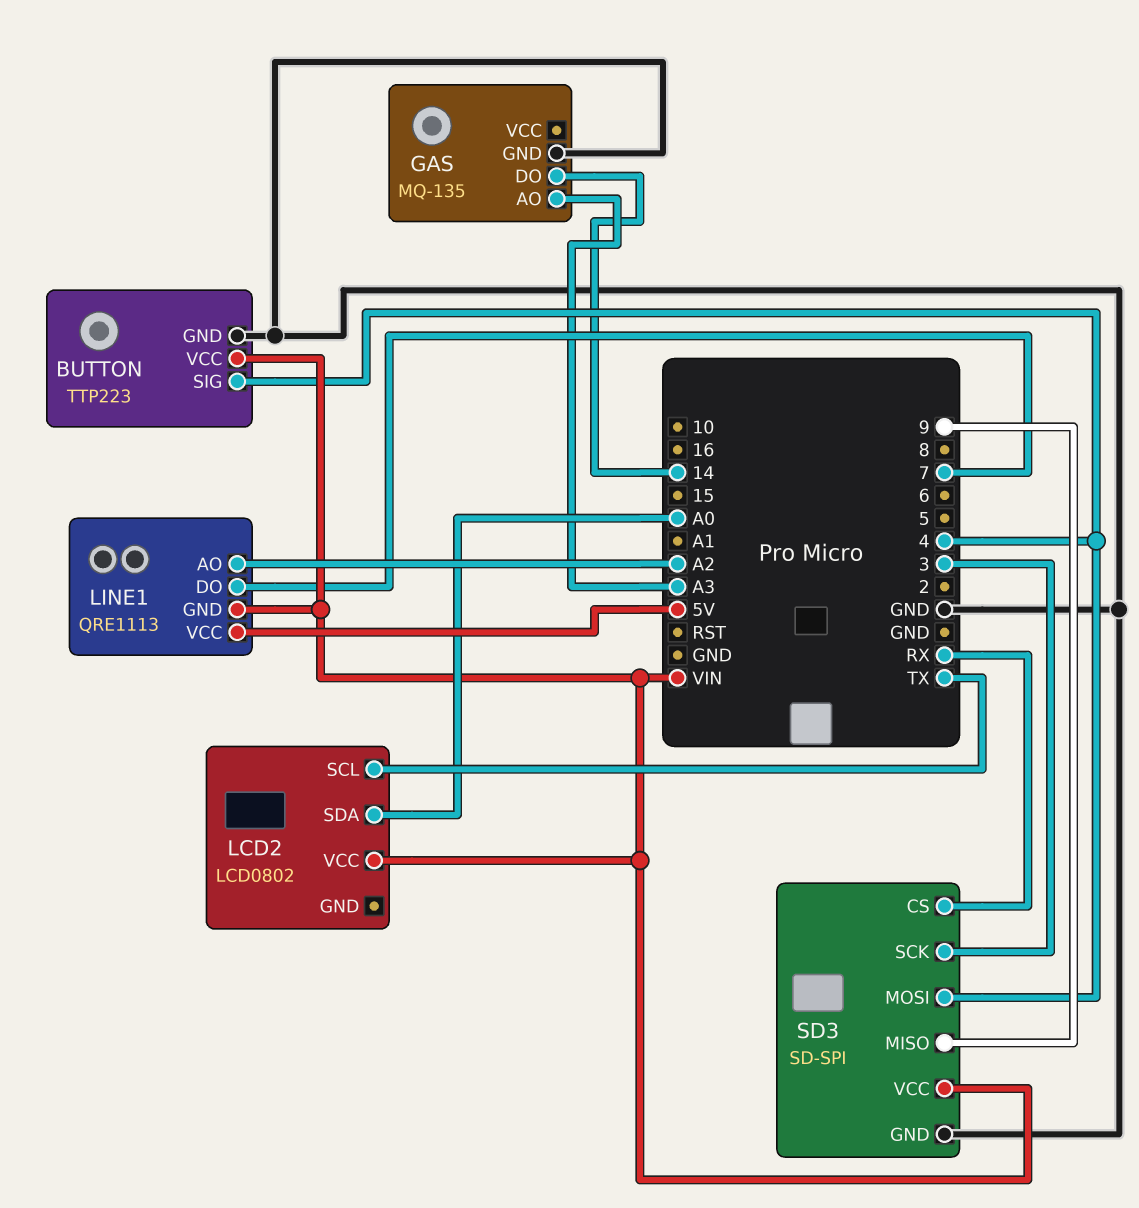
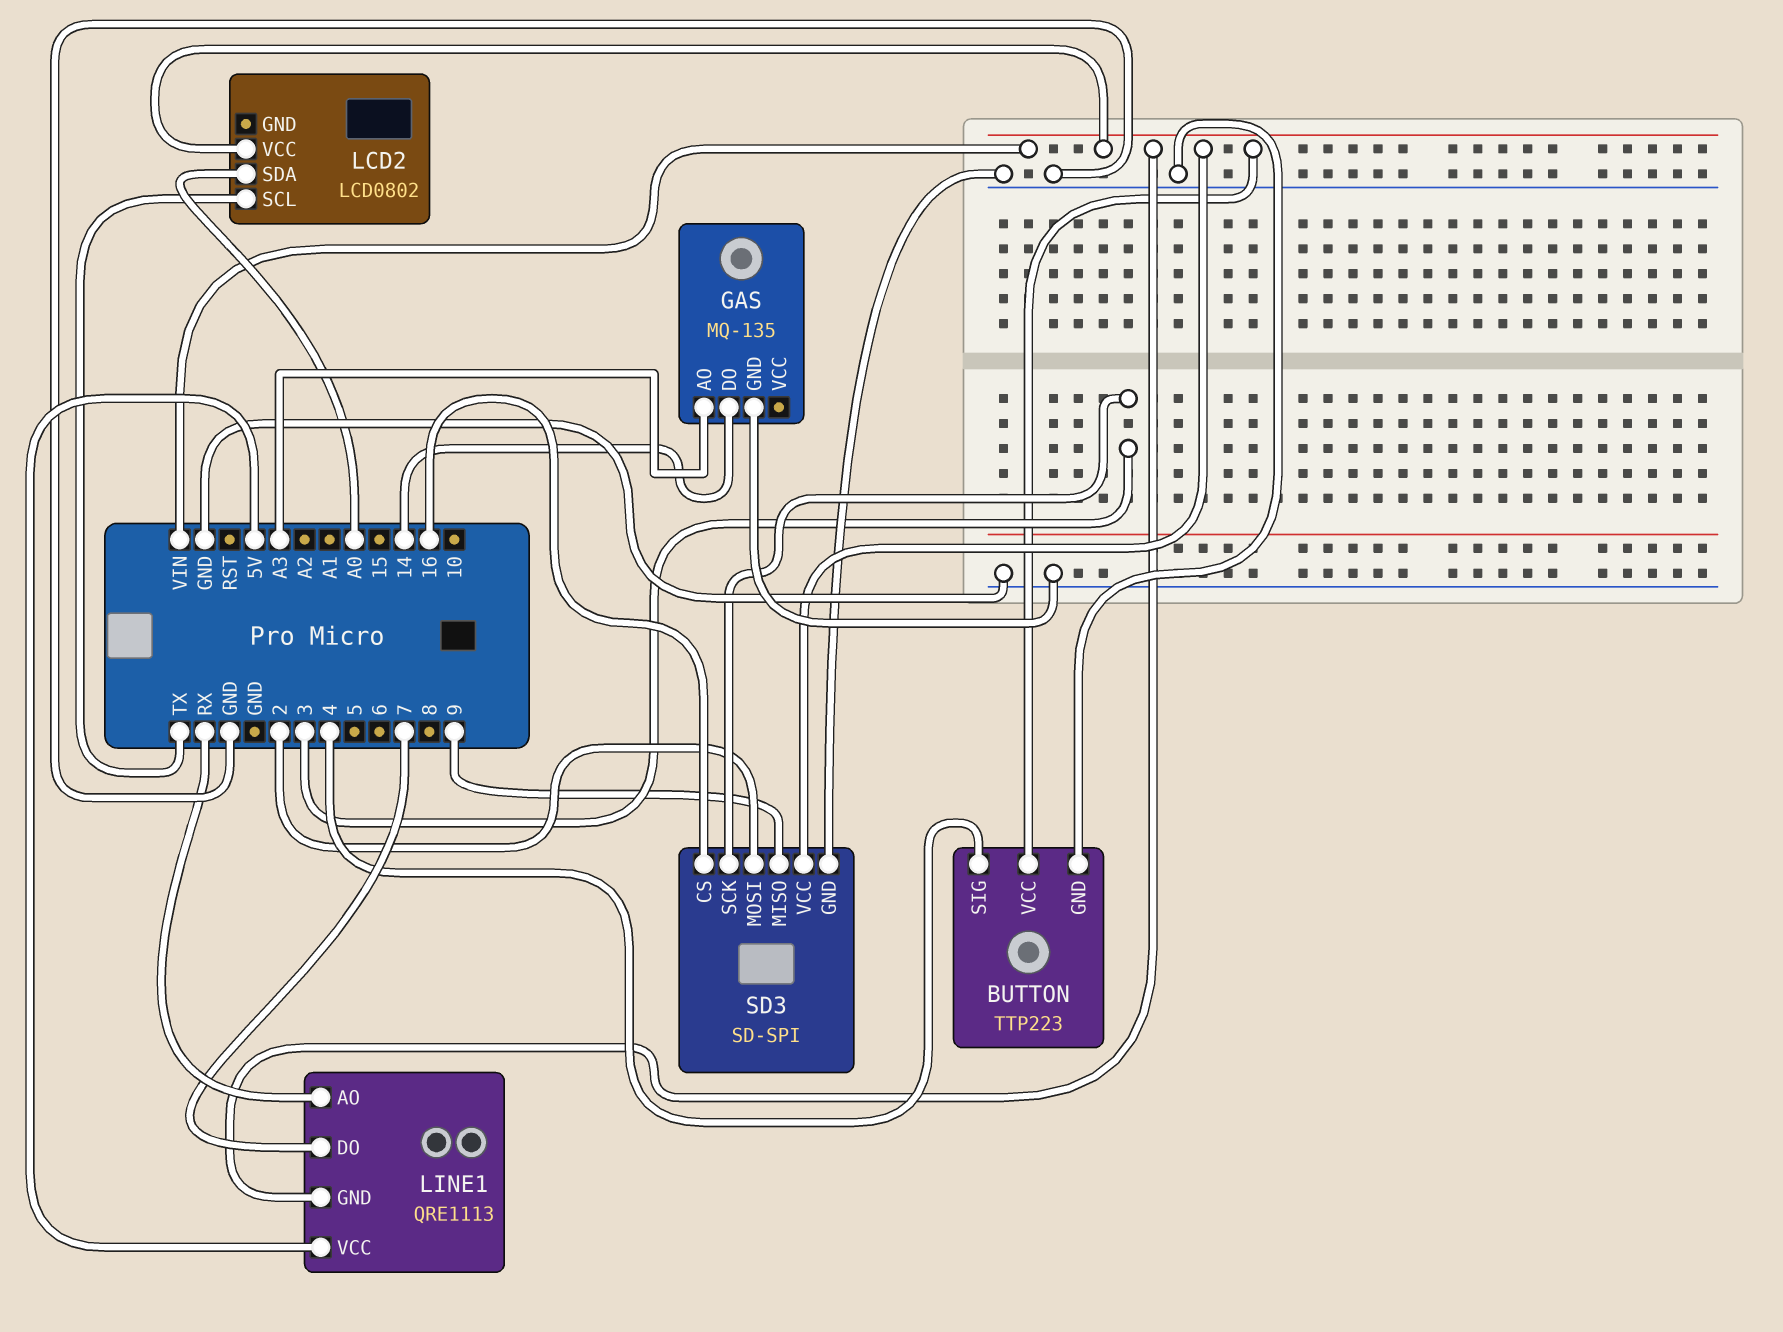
LINE1 pin AO: A2 -> RX
SD3 pin CS: RX -> 16
SD3 pin MOSI: 4 -> 2

